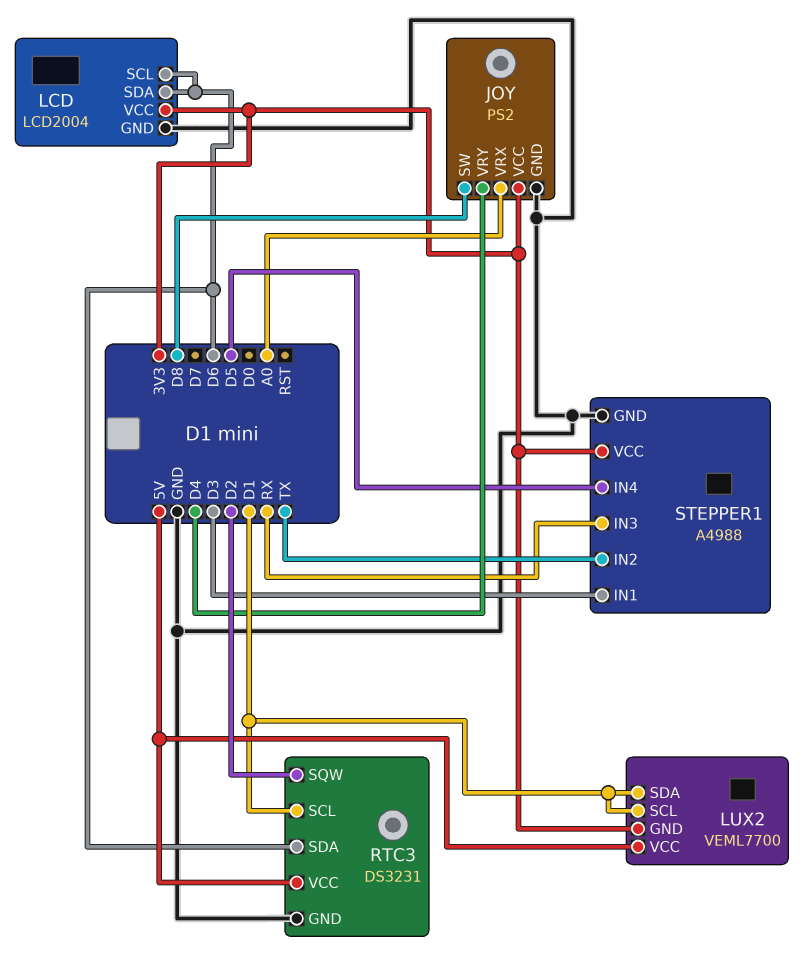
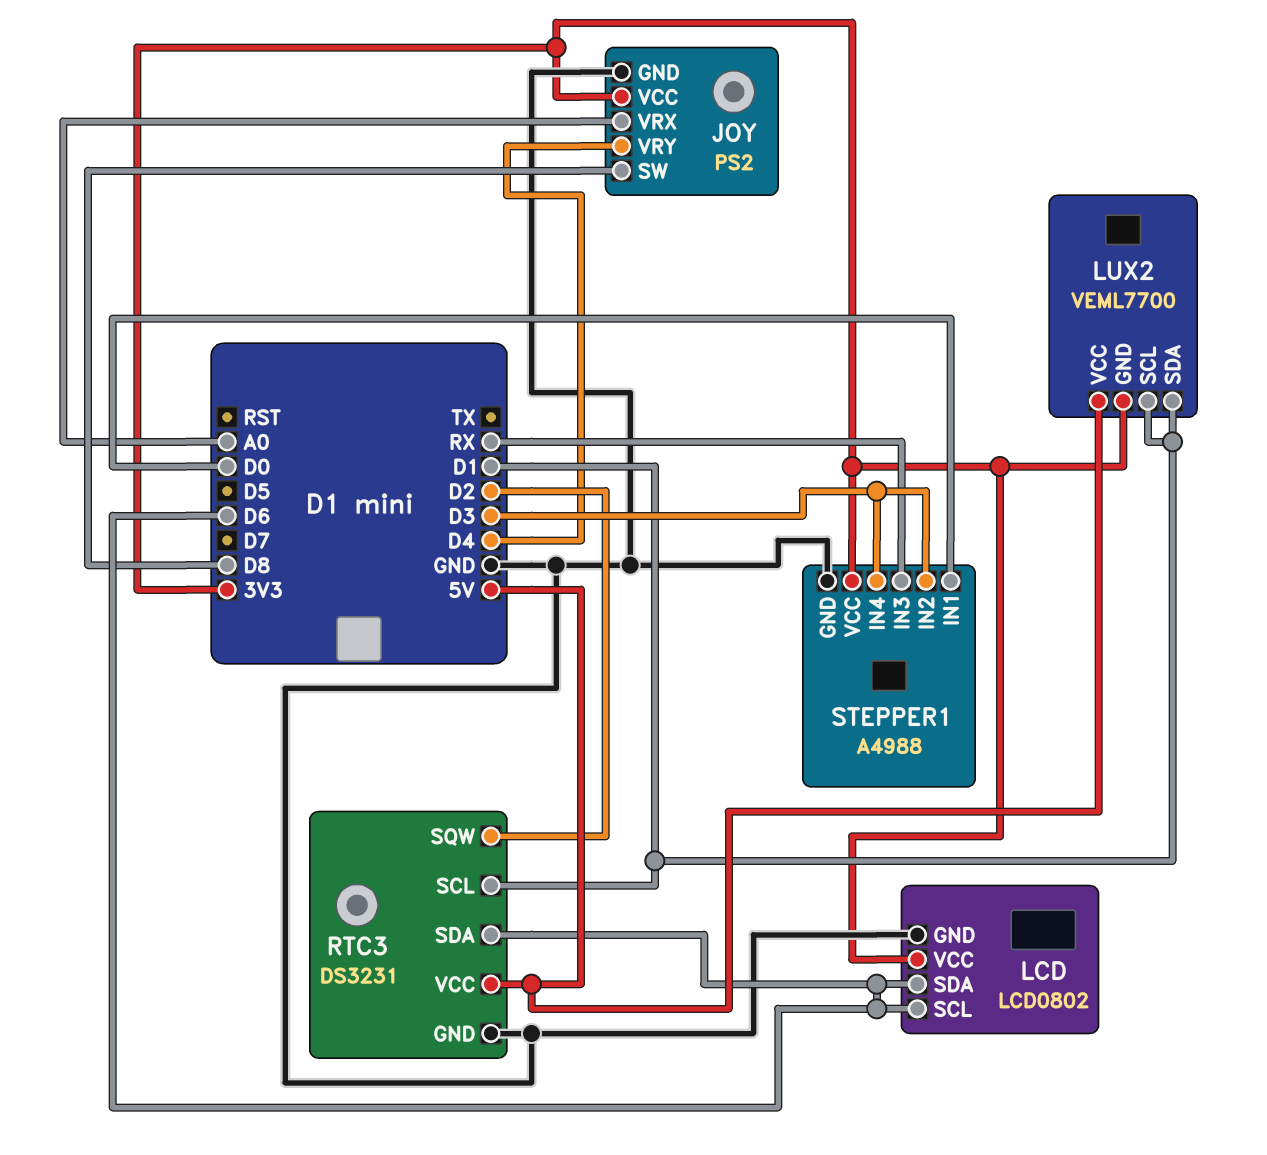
LCD: LCD2004 -> LCD0802
STEPPER1 pin IN1: D3 -> D0
STEPPER1 pin IN2: TX -> D3
STEPPER1 pin IN4: D5 -> D3

